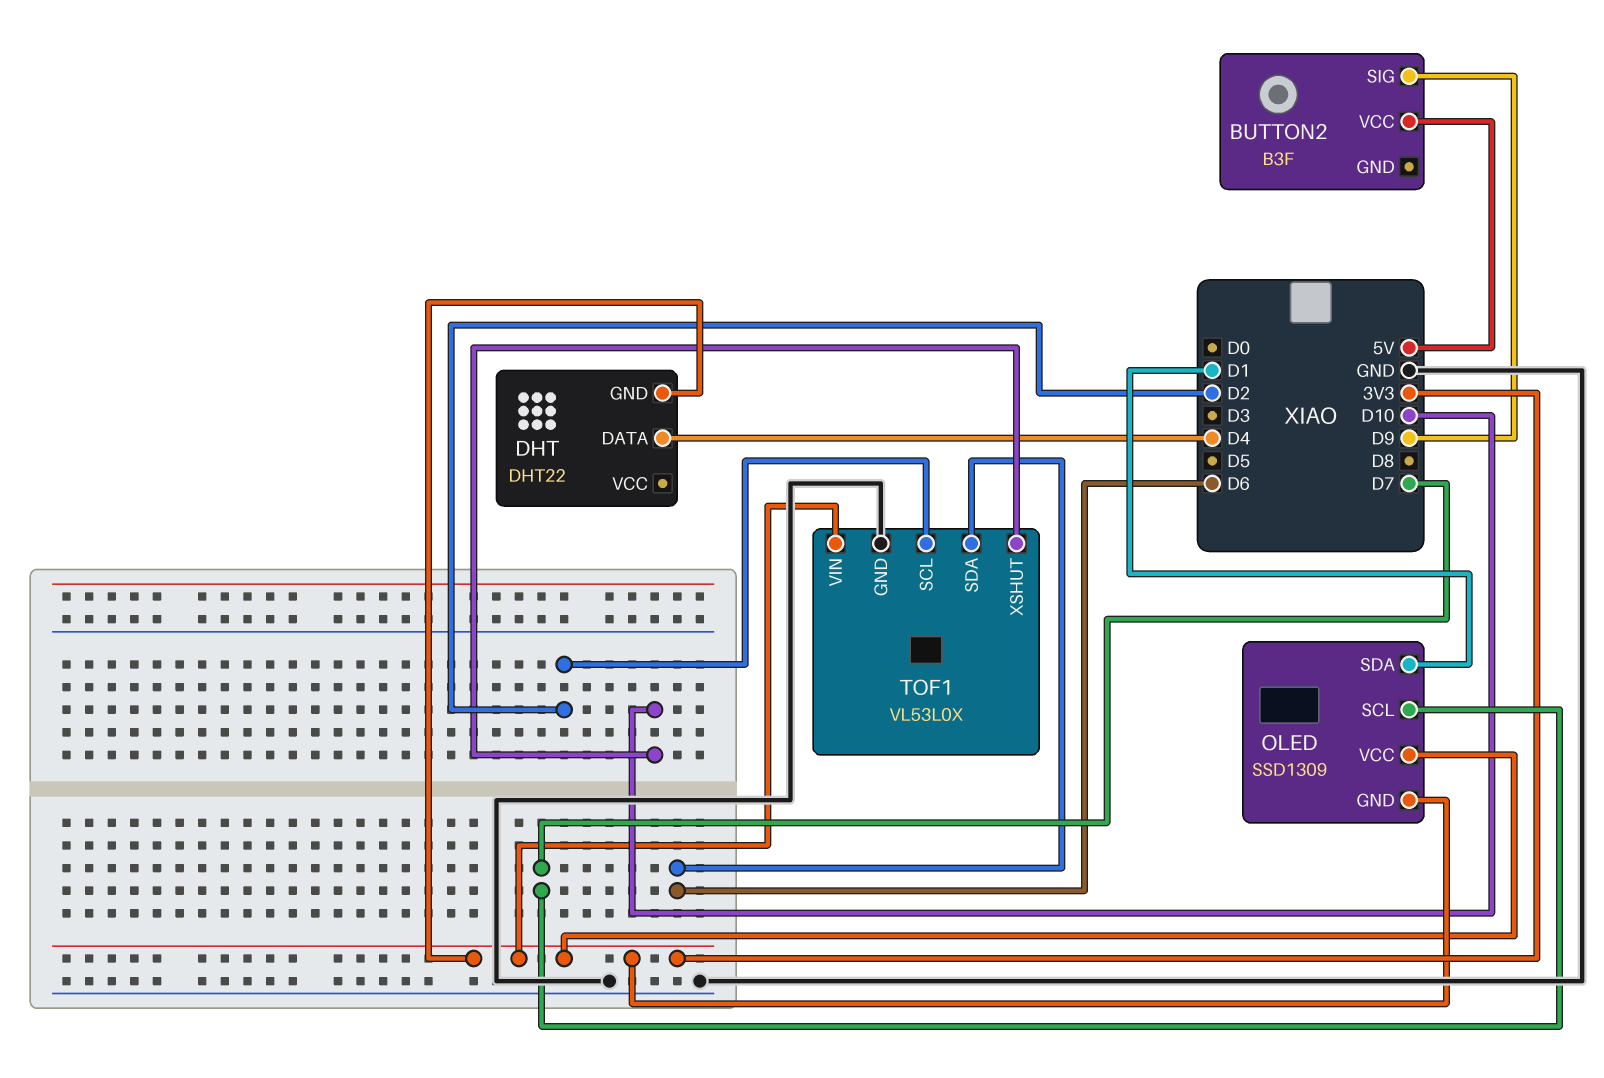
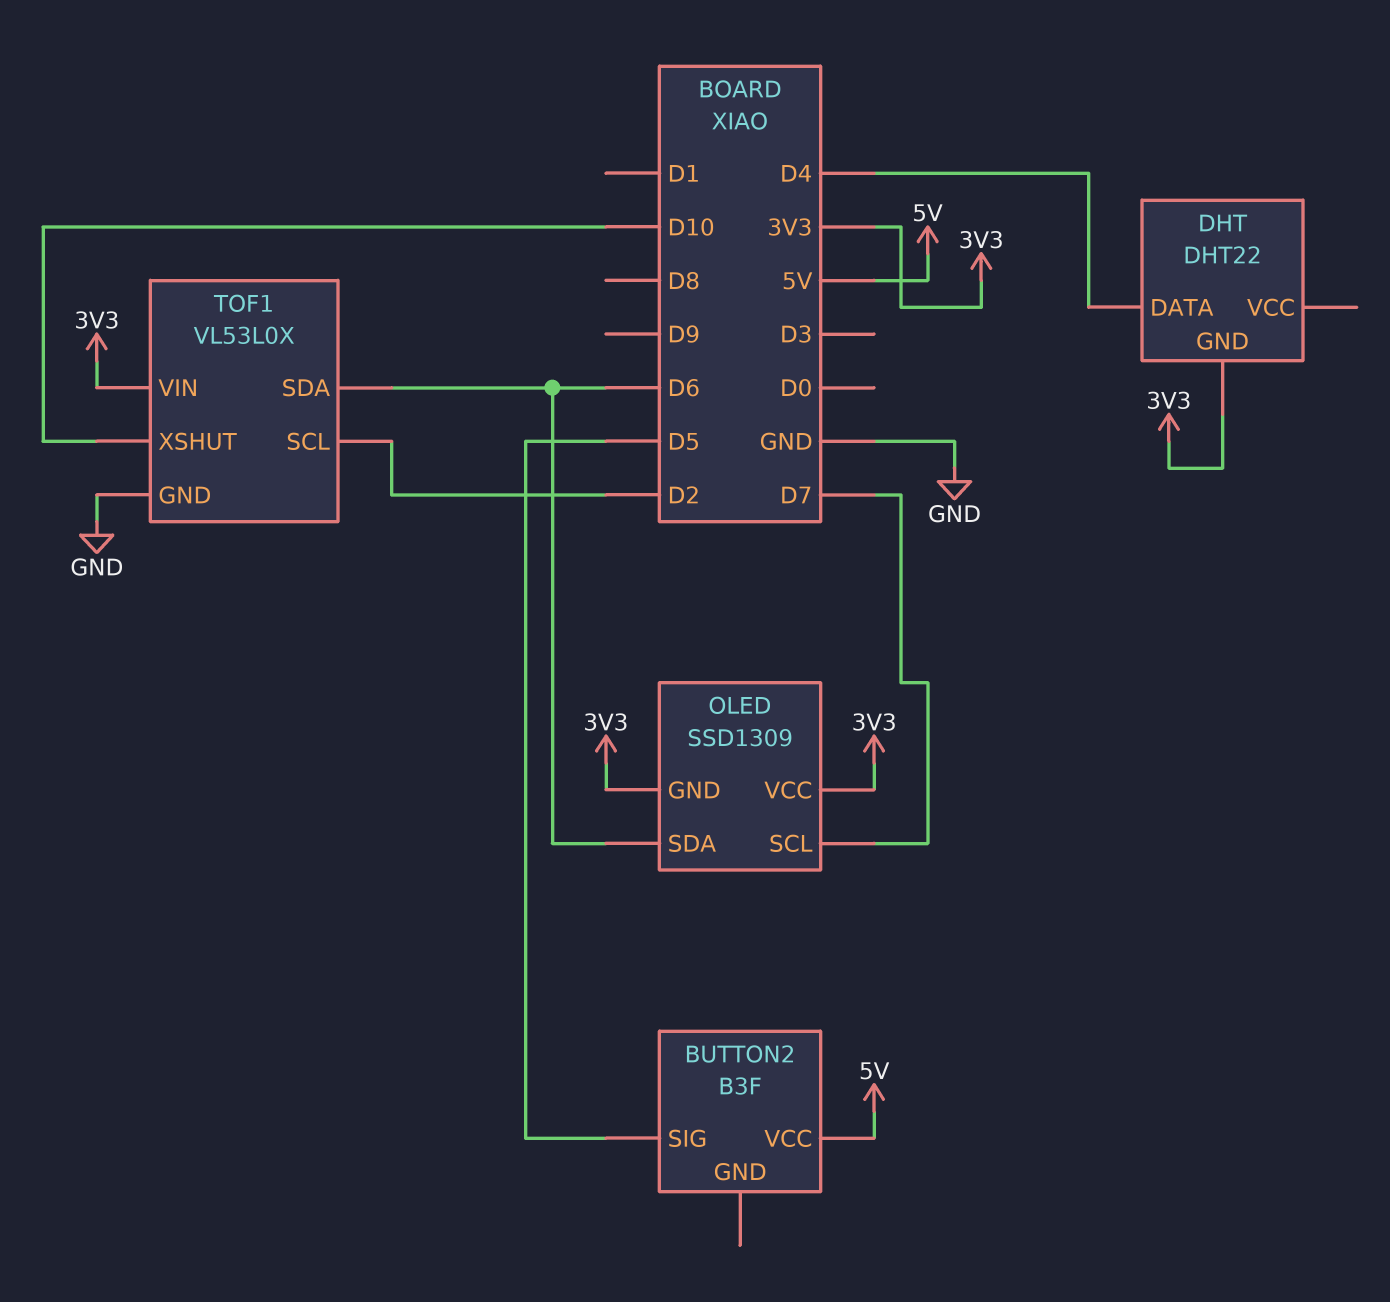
BUTTON2 pin SIG: D9 -> D5
OLED pin SDA: D1 -> D6

